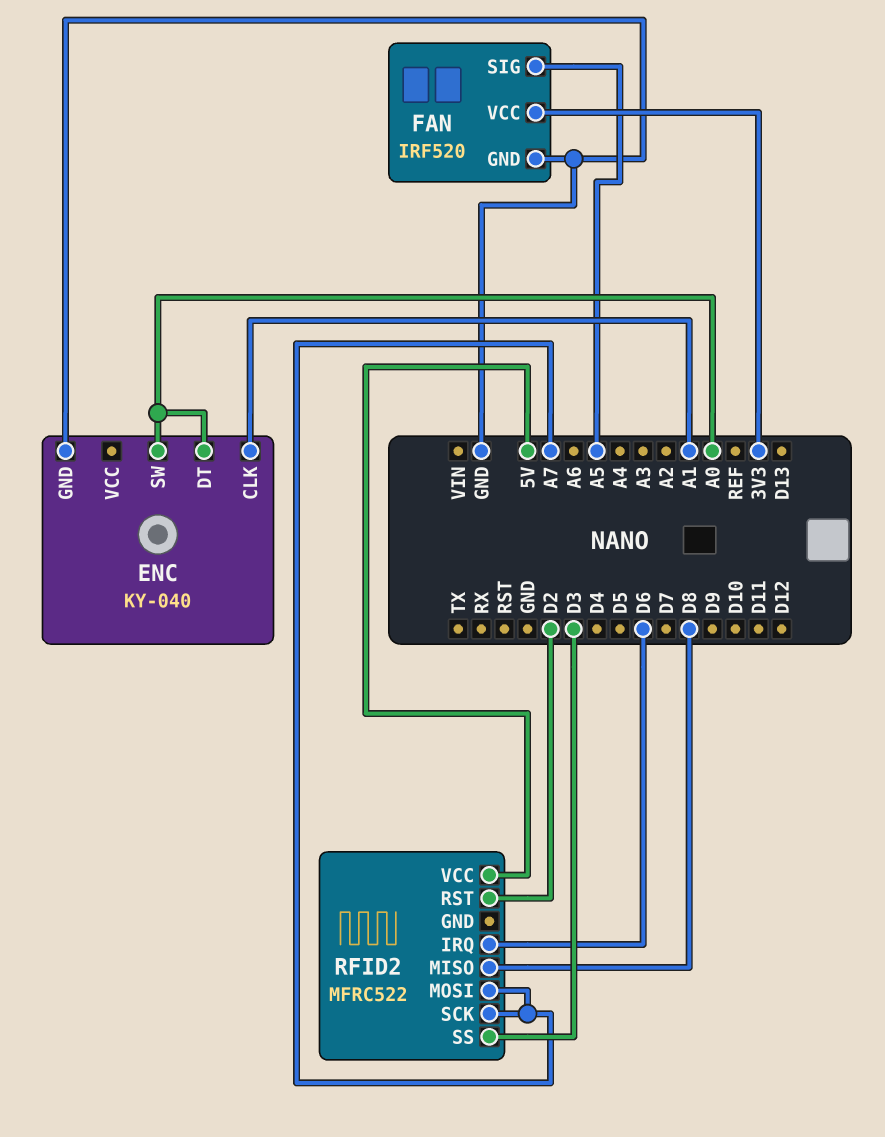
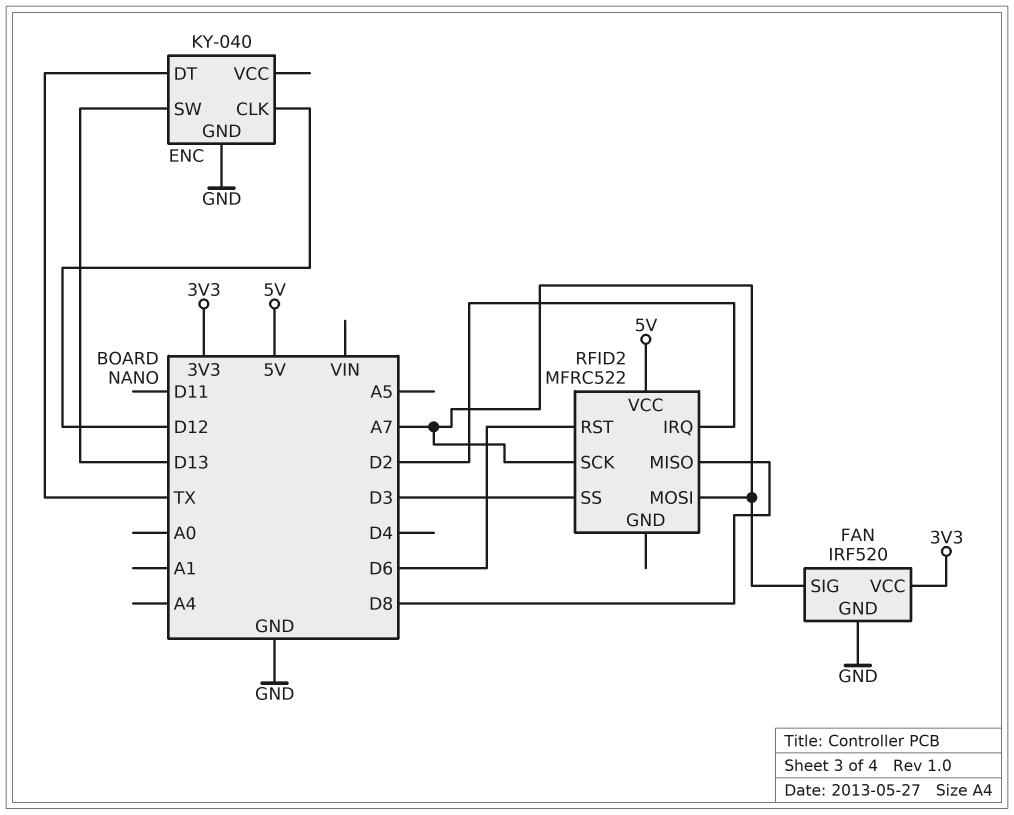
ENC pin CLK: A1 -> D12
ENC pin DT: A0 -> TX
ENC pin SW: A0 -> D13
FAN pin SIG: A5 -> A7
RFID2 pin IRQ: D6 -> D2
RFID2 pin RST: D2 -> D6

